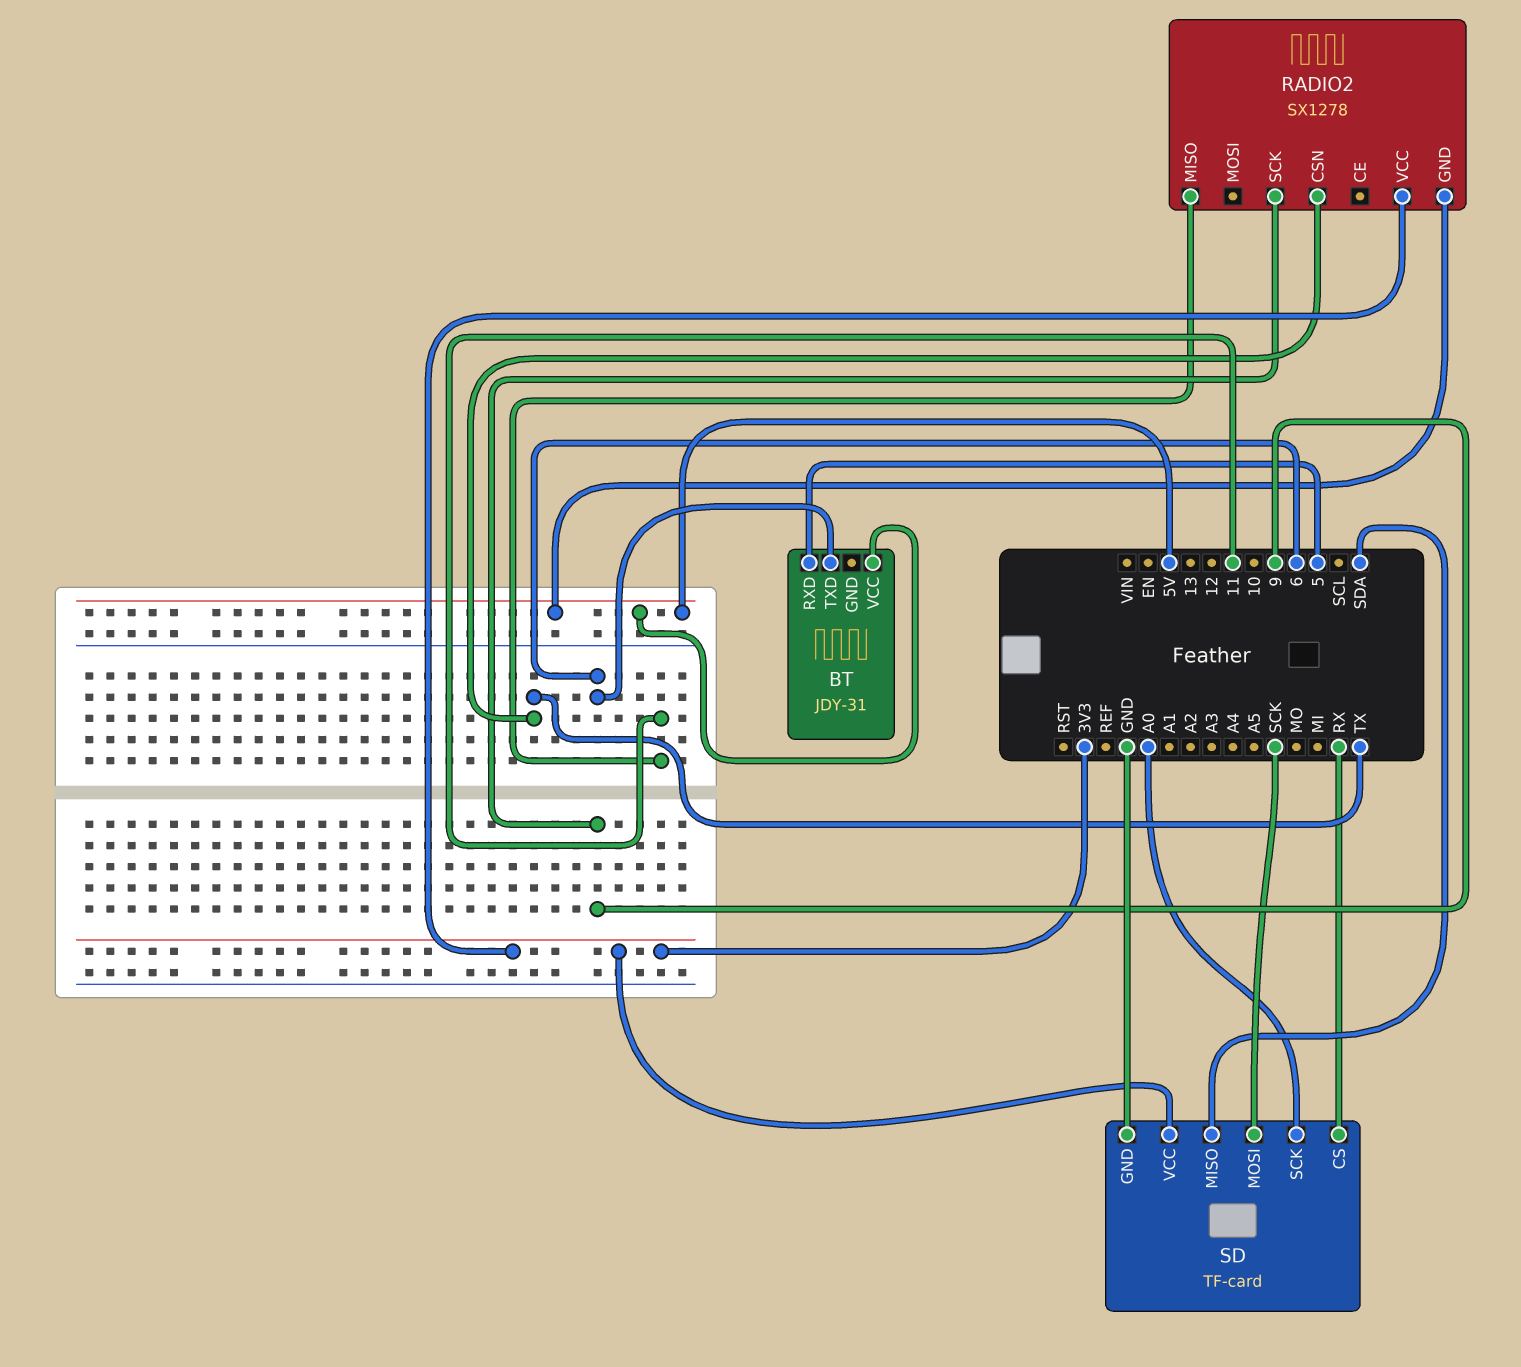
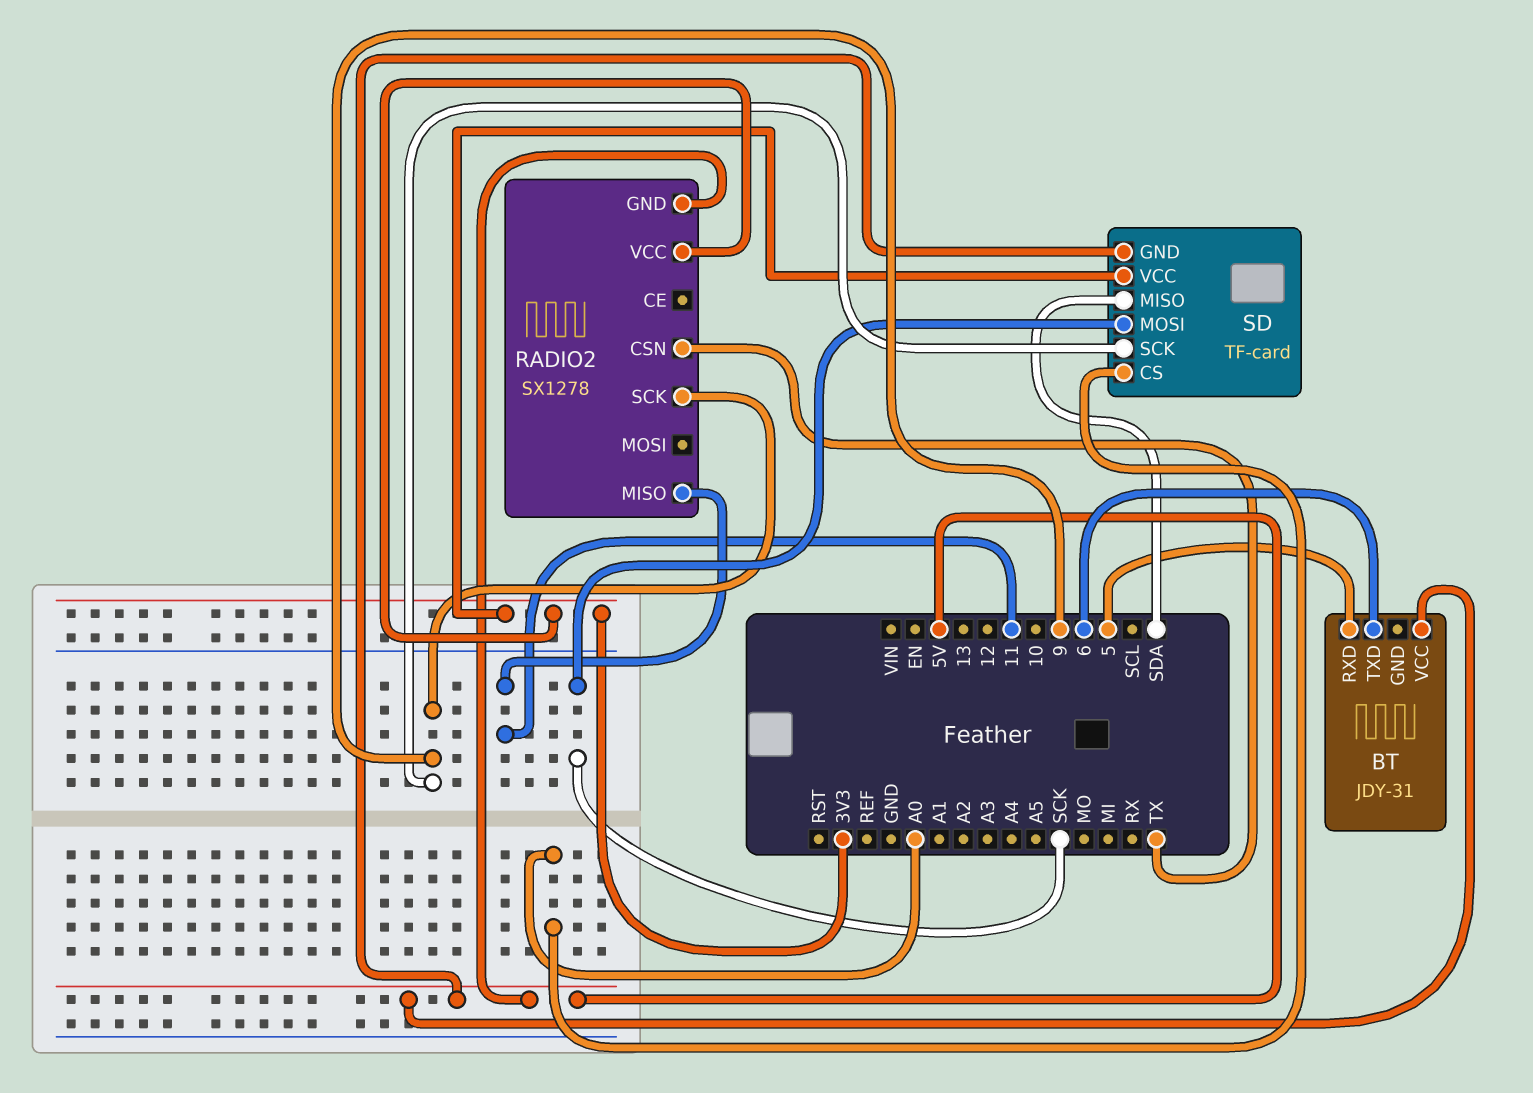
SD pin CS: RX -> A0
SD pin GND: GND -> 5V
SD pin SCK: A0 -> 9

